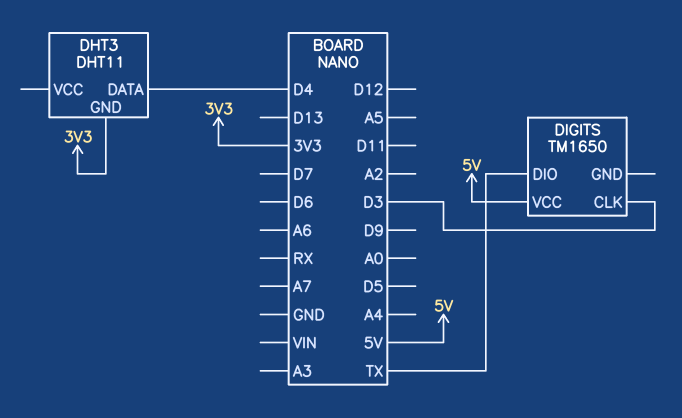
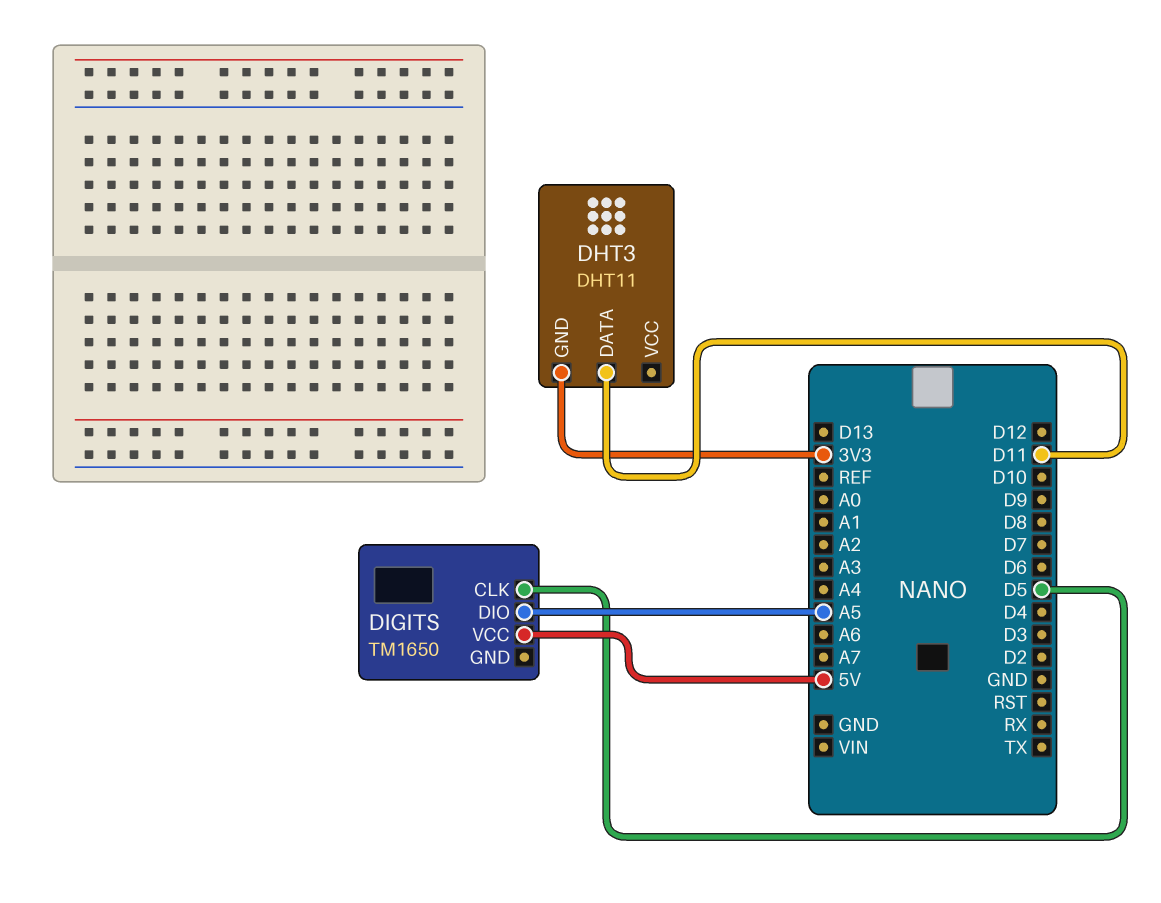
DHT3 pin DATA: D4 -> D11
DIGITS pin CLK: D3 -> D5
DIGITS pin DIO: TX -> A5

